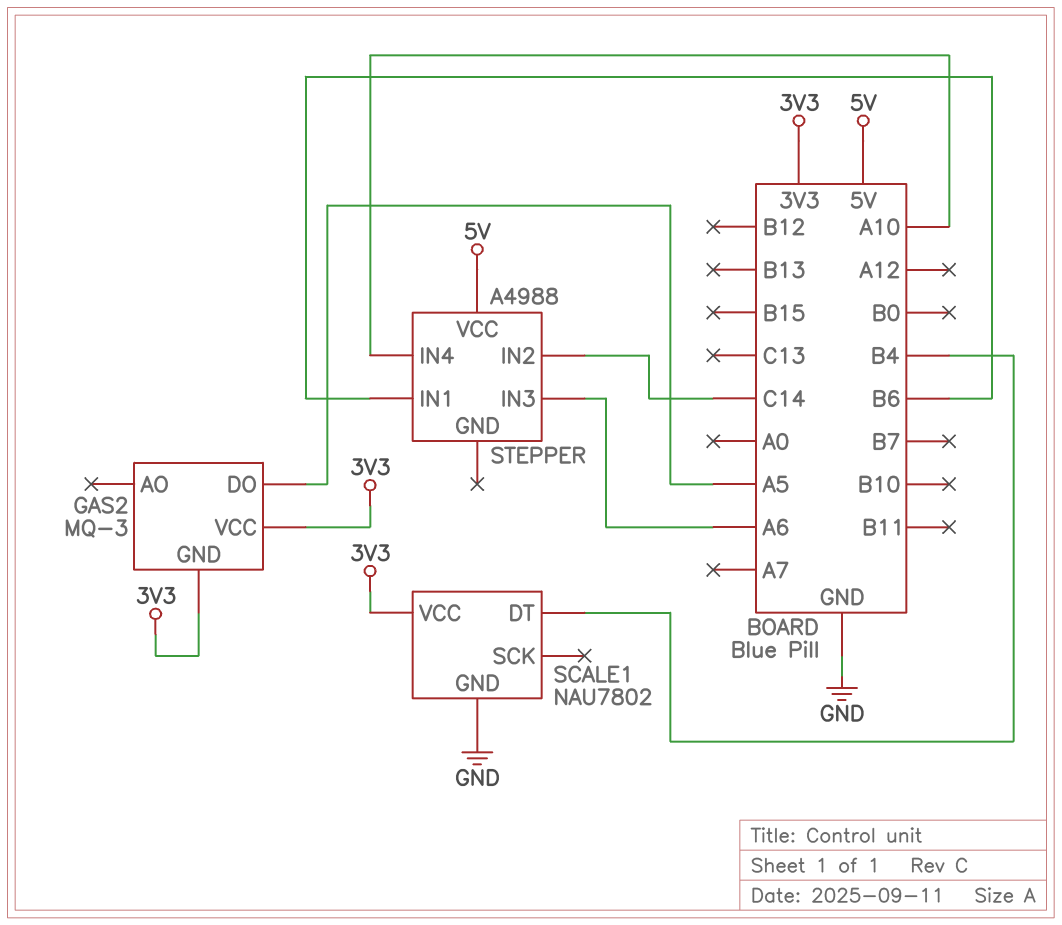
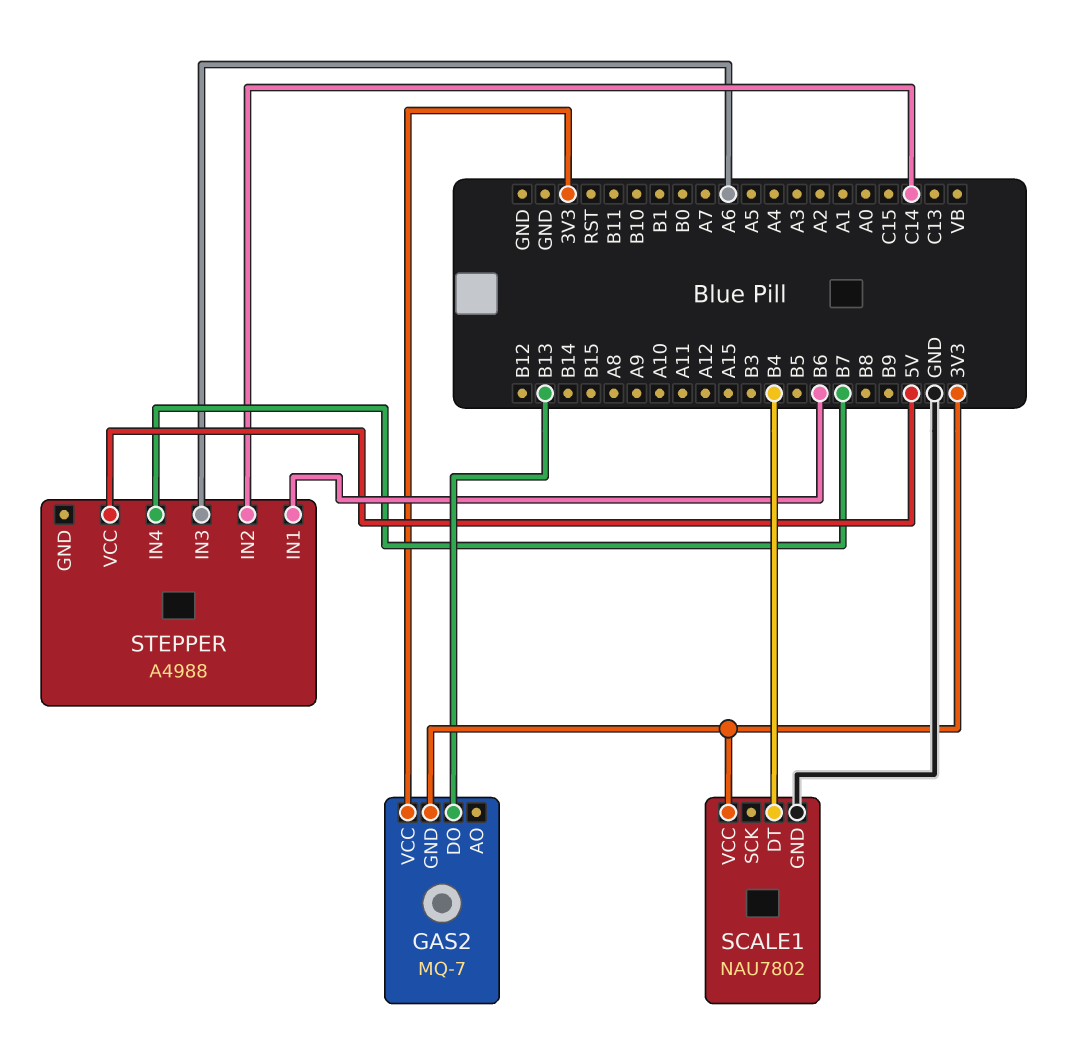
GAS2: MQ-3 -> MQ-7
GAS2 pin DO: A5 -> B13
STEPPER pin IN4: A10 -> B7

